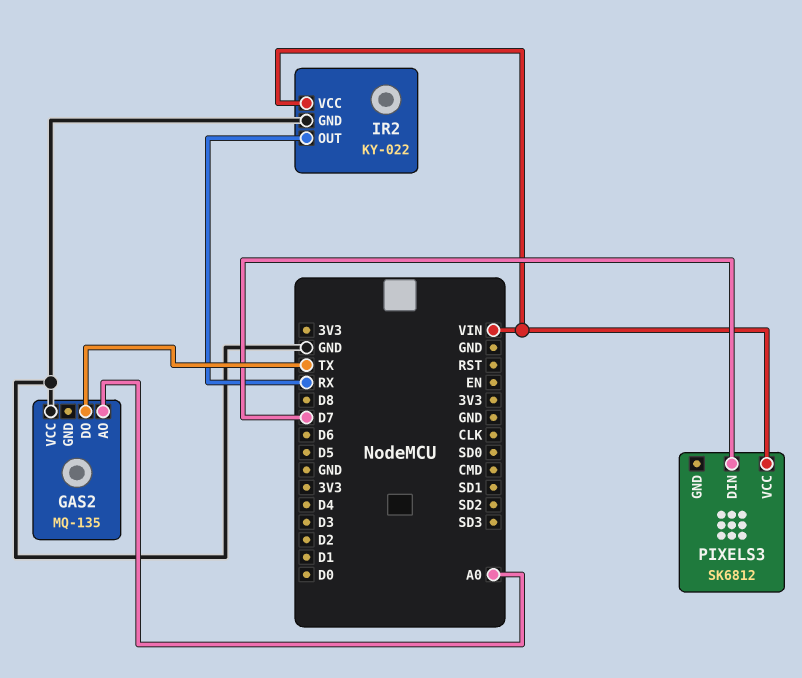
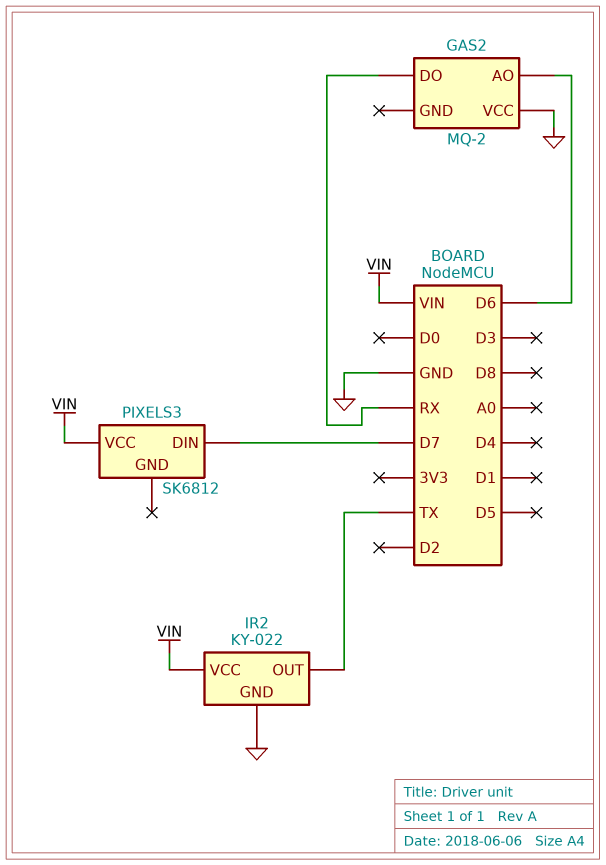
GAS2: MQ-135 -> MQ-2
GAS2 pin AO: A0 -> D6
GAS2 pin DO: TX -> RX
IR2 pin OUT: RX -> TX

